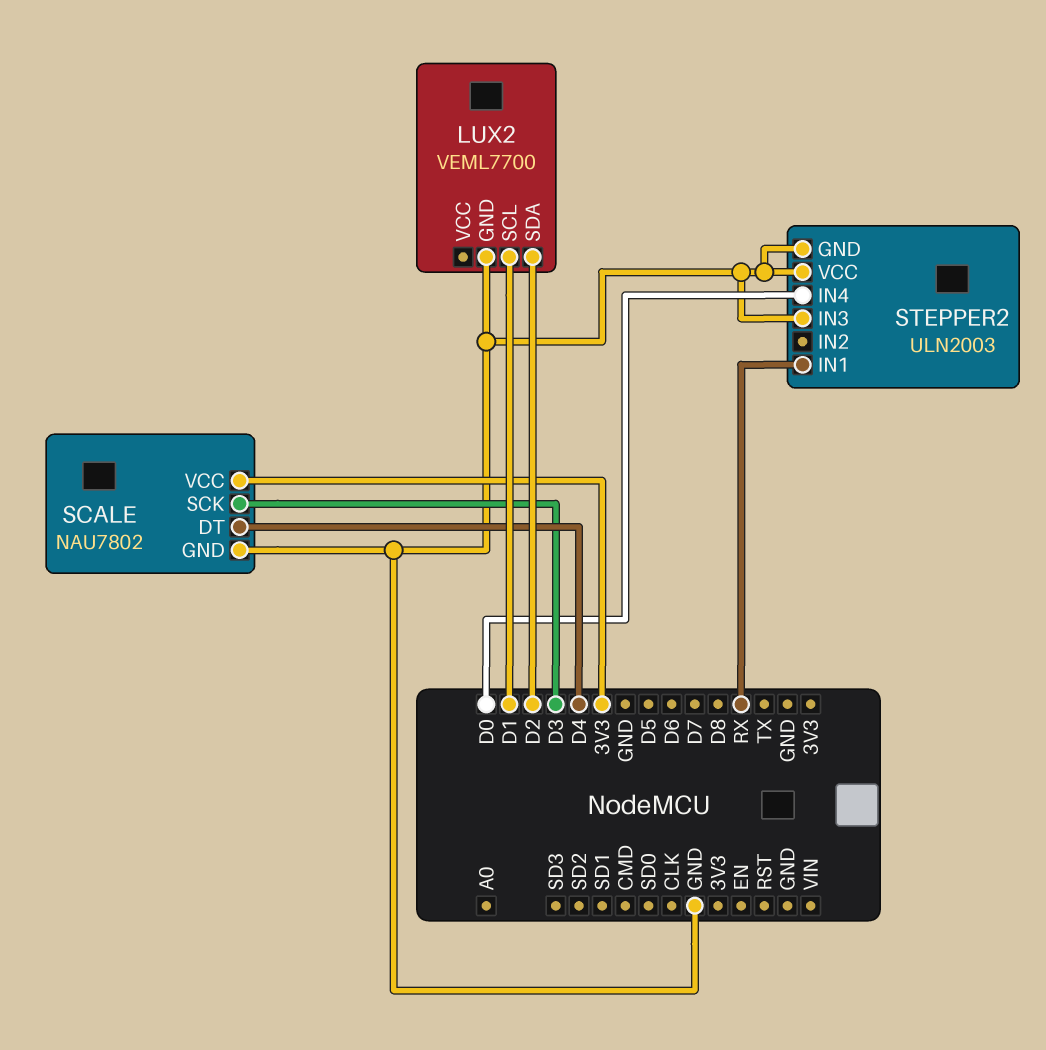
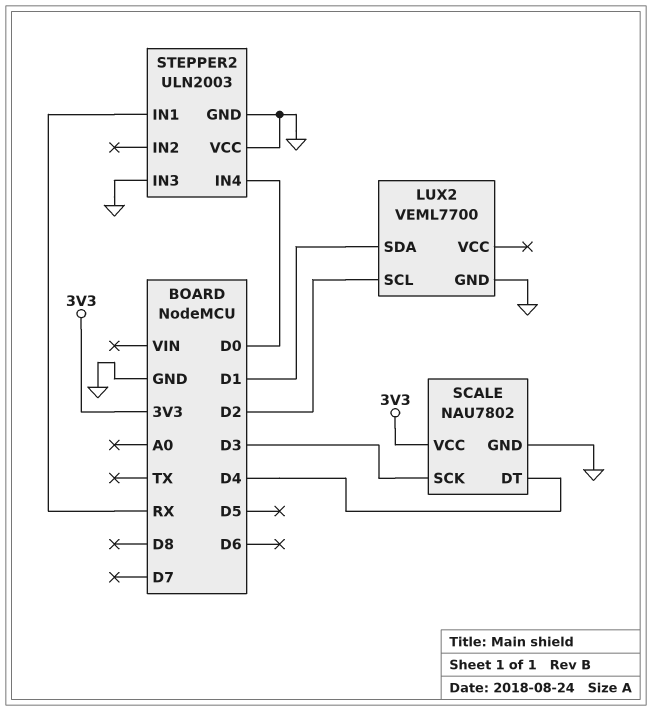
LUX2 pin SCL: D1 -> D2
LUX2 pin SDA: D2 -> D1

